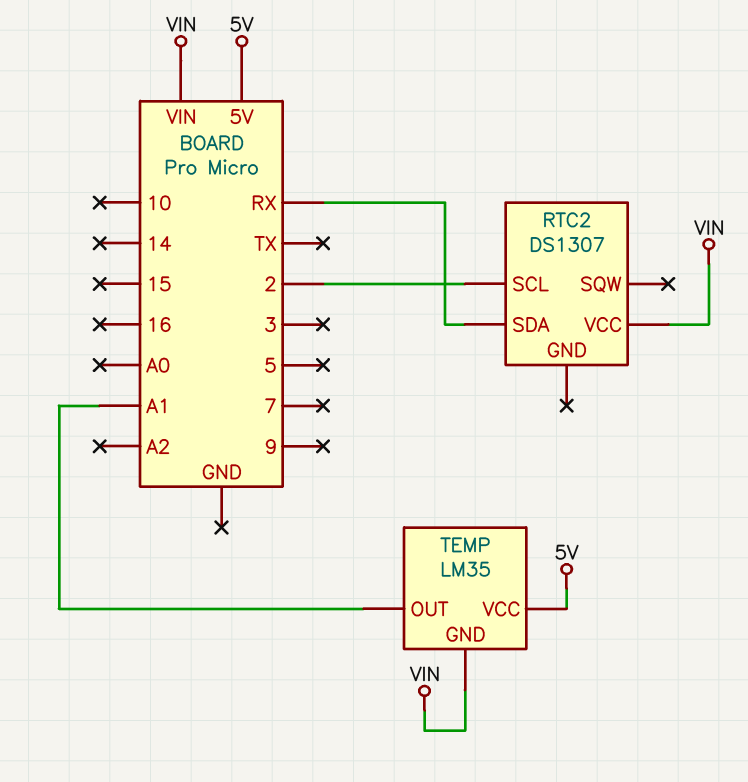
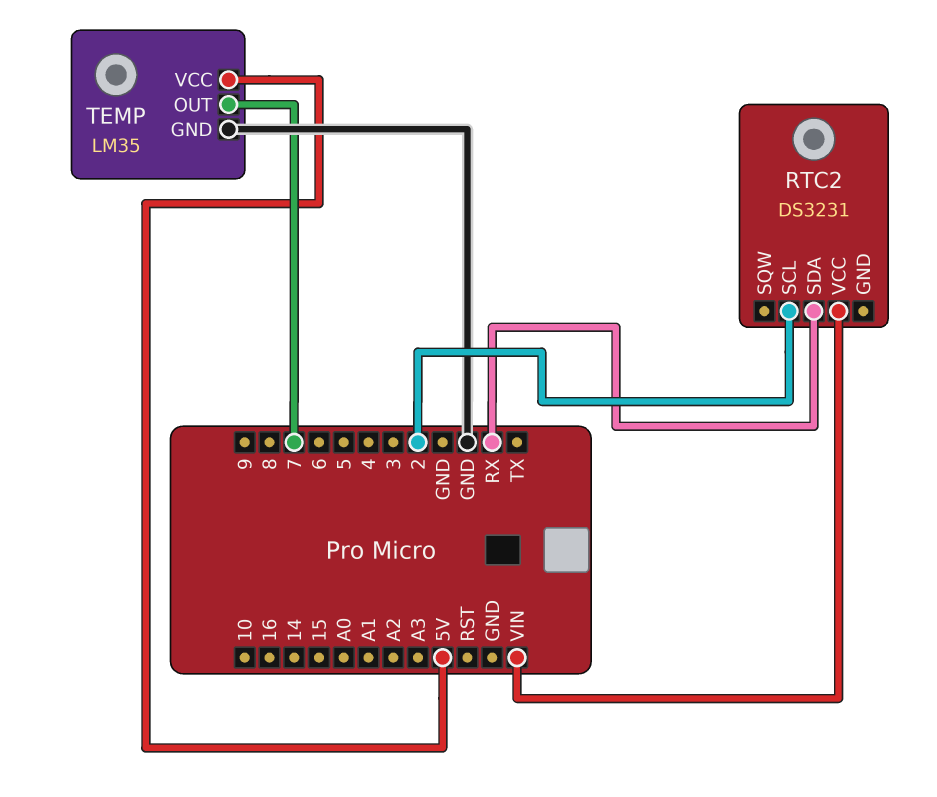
RTC2: DS1307 -> DS3231
TEMP pin GND: VIN -> GND
TEMP pin OUT: A1 -> 7

